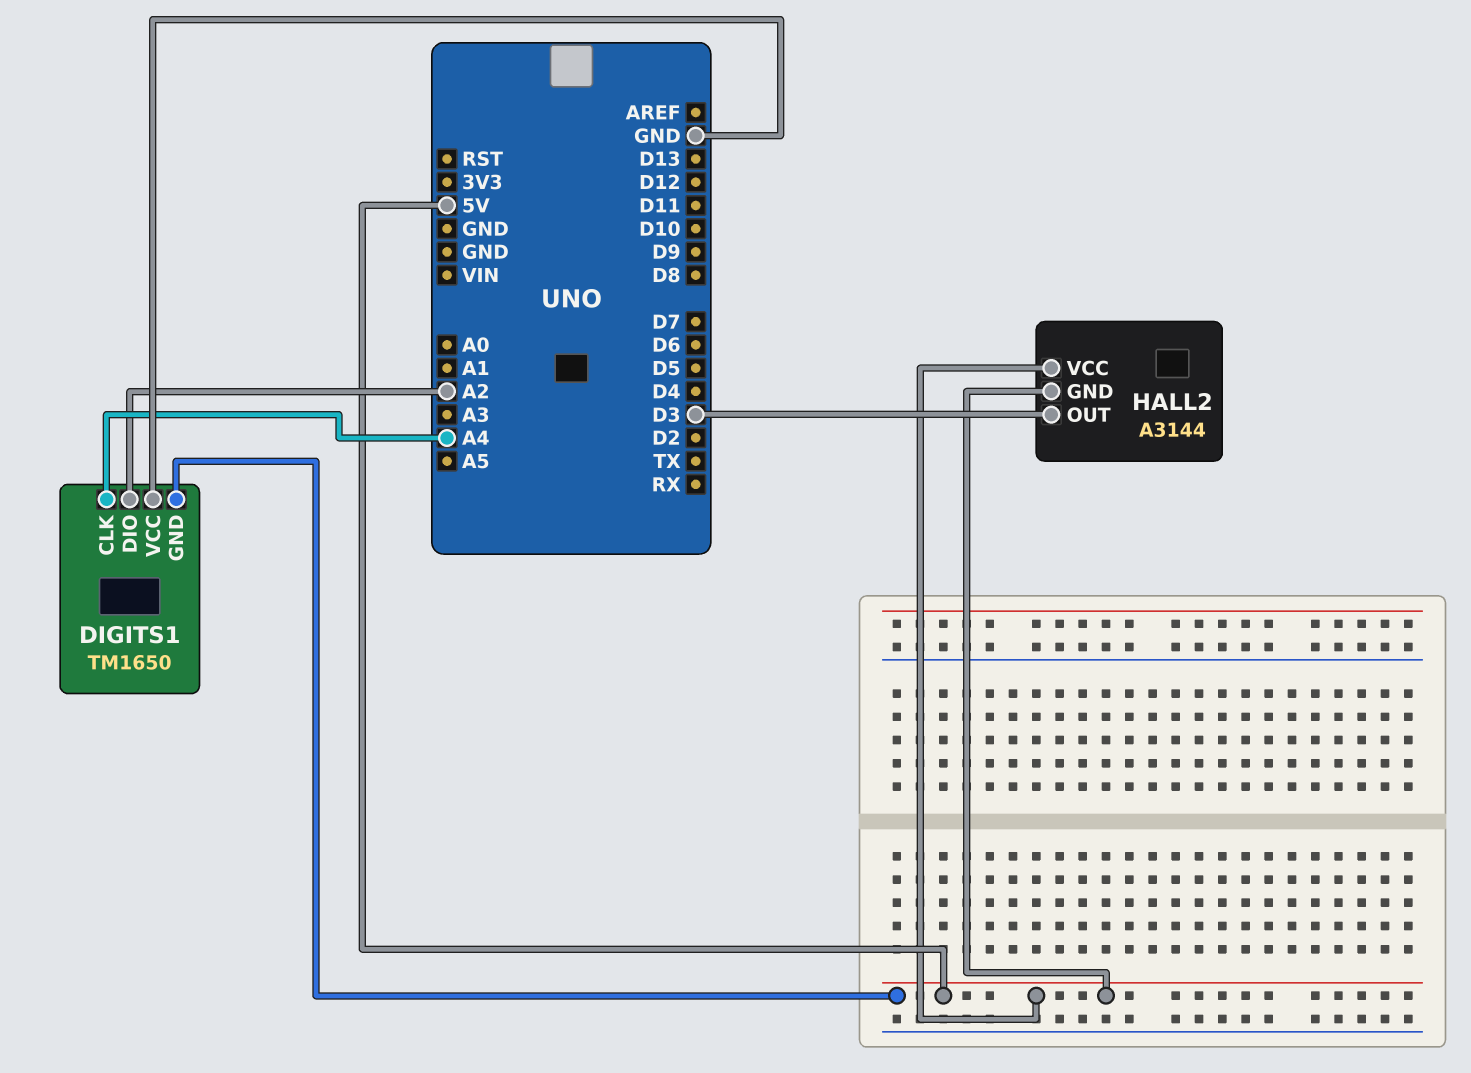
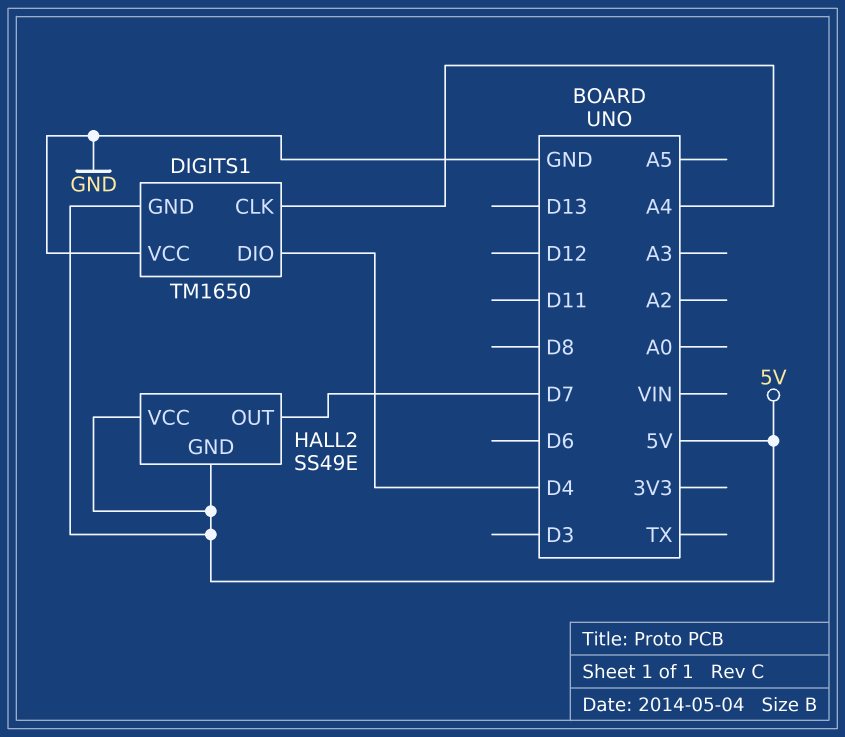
DIGITS1 pin DIO: A2 -> D4
HALL2: A3144 -> SS49E
HALL2 pin OUT: D3 -> D7

